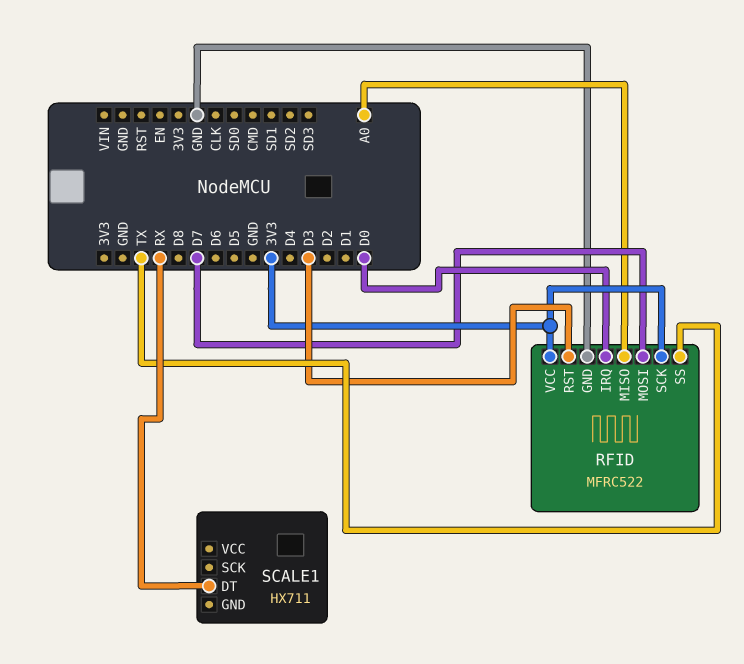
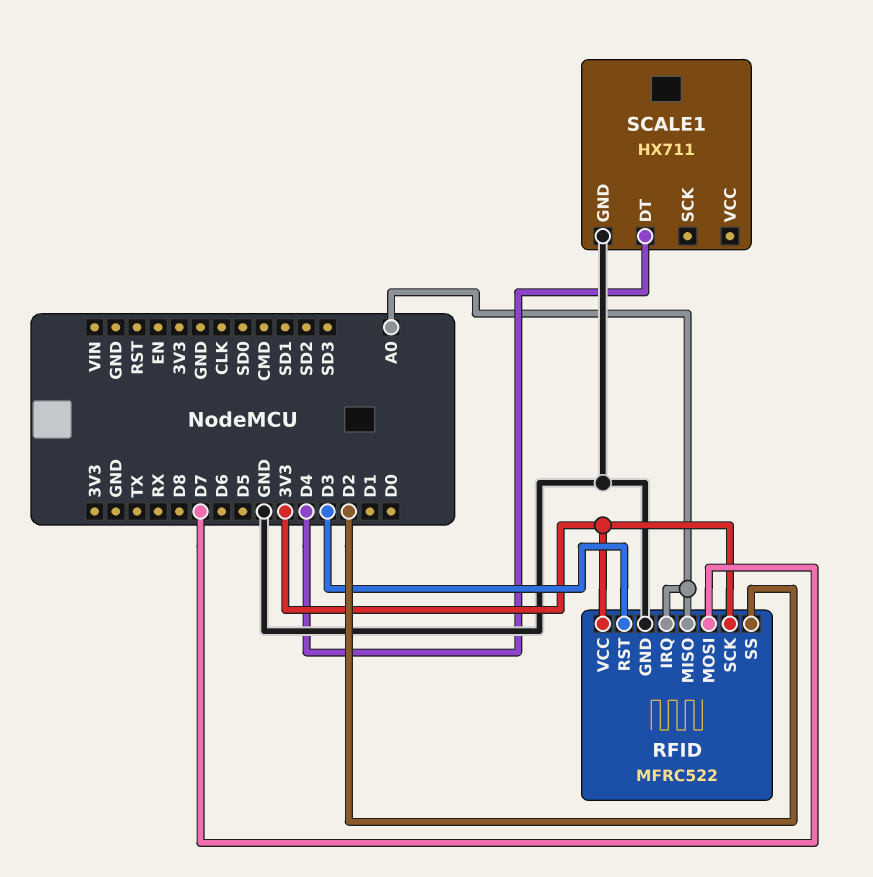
RFID pin IRQ: D0 -> A0
RFID pin SS: TX -> D2
SCALE1 pin DT: RX -> D4
SCALE1 pin GND: none -> GND

